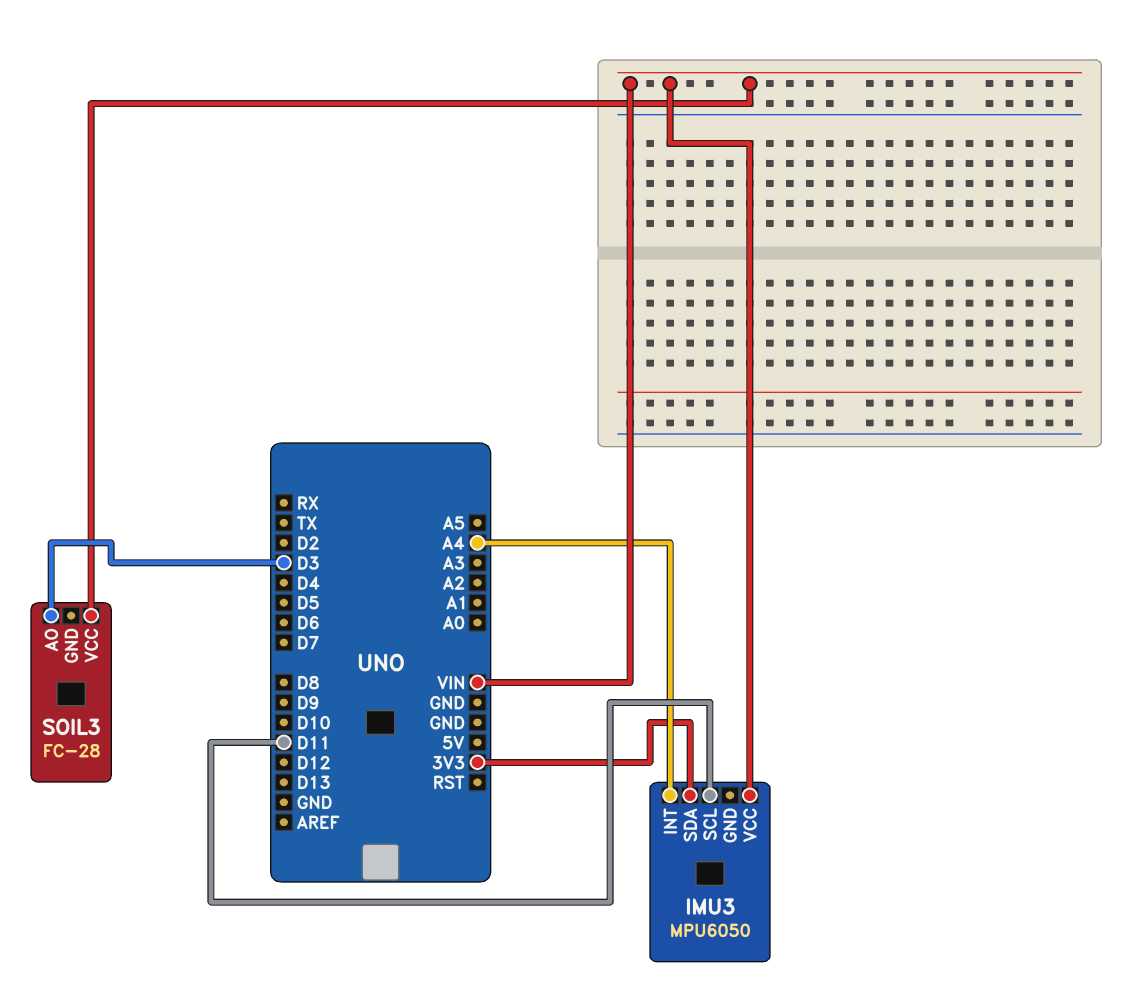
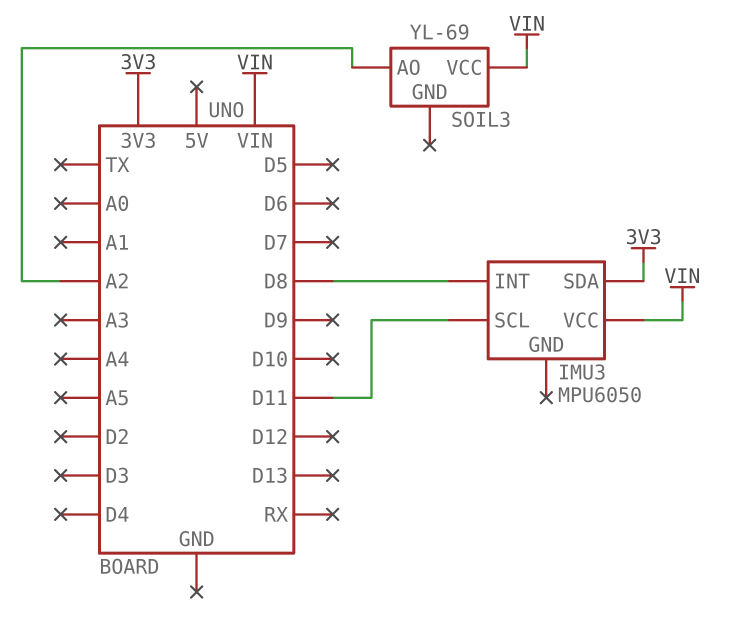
IMU3 pin INT: A4 -> D8
SOIL3: FC-28 -> YL-69
SOIL3 pin AO: D3 -> A2

